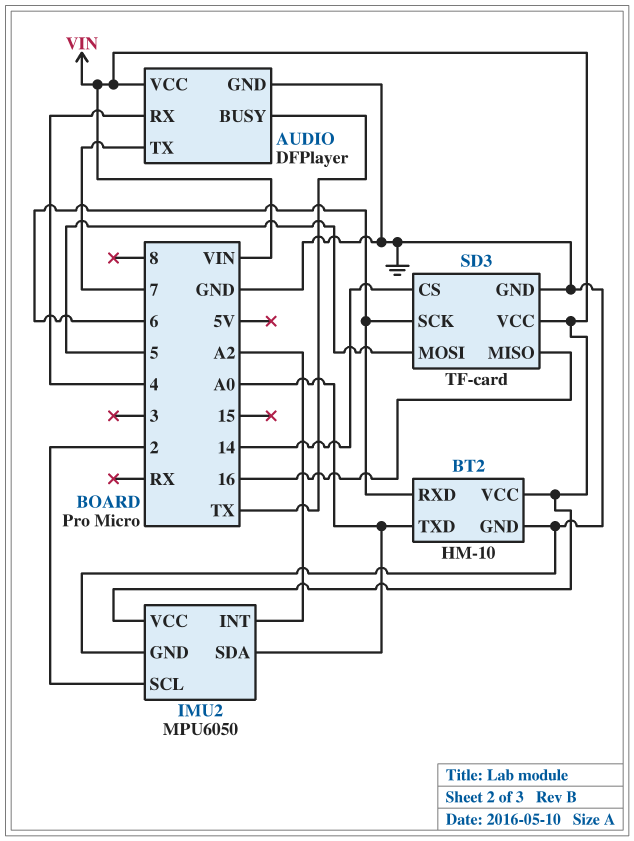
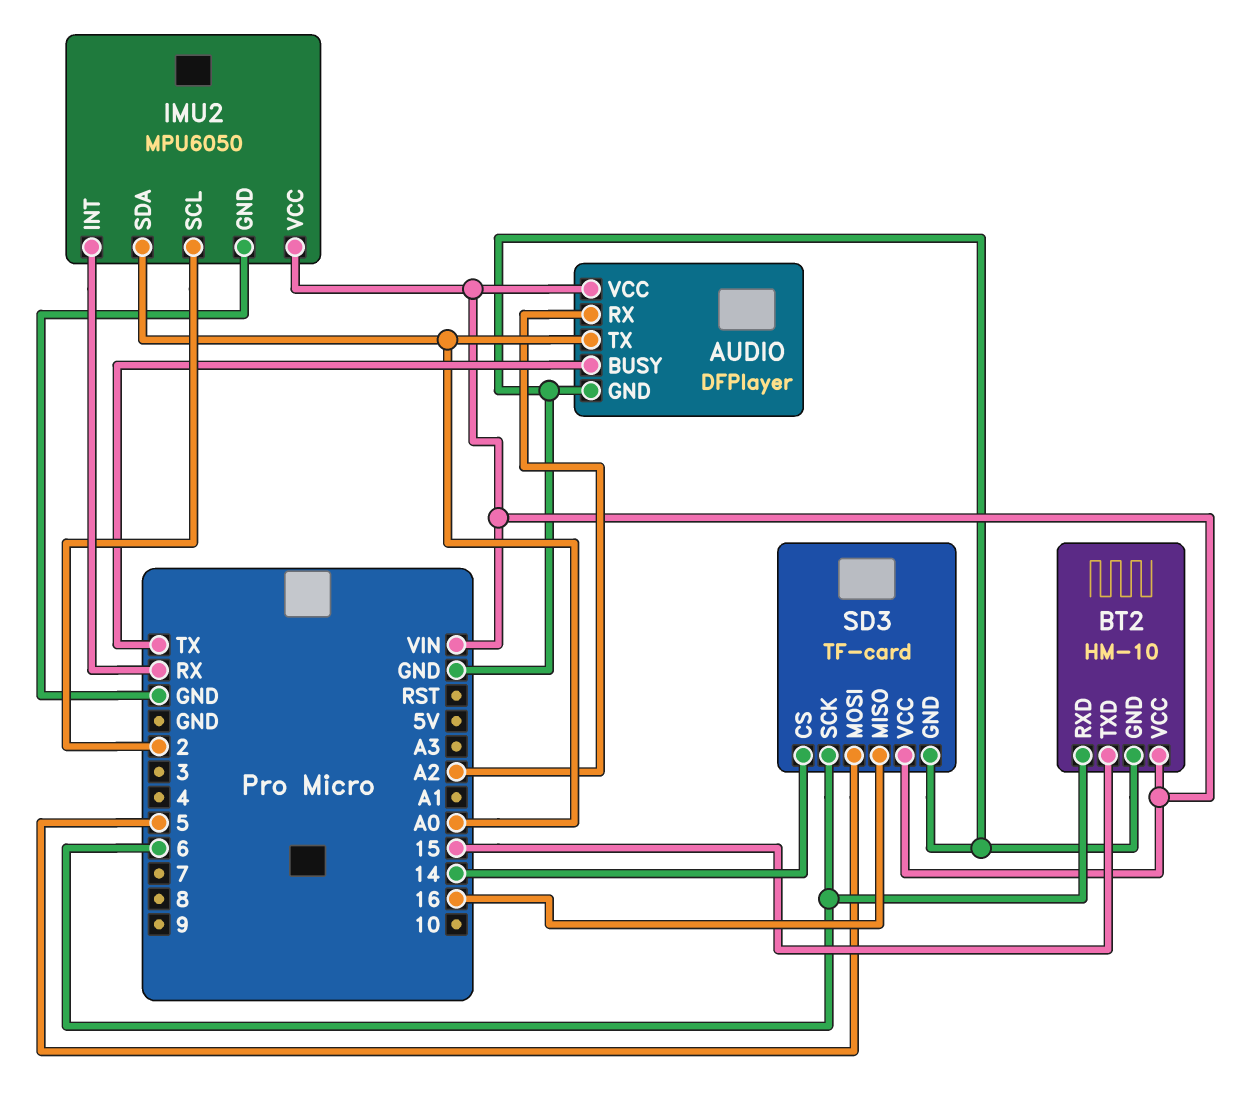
AUDIO pin RX: 4 -> A2
AUDIO pin TX: 7 -> A0
BT2 pin TXD: A0 -> 15
IMU2 pin INT: A2 -> RX

